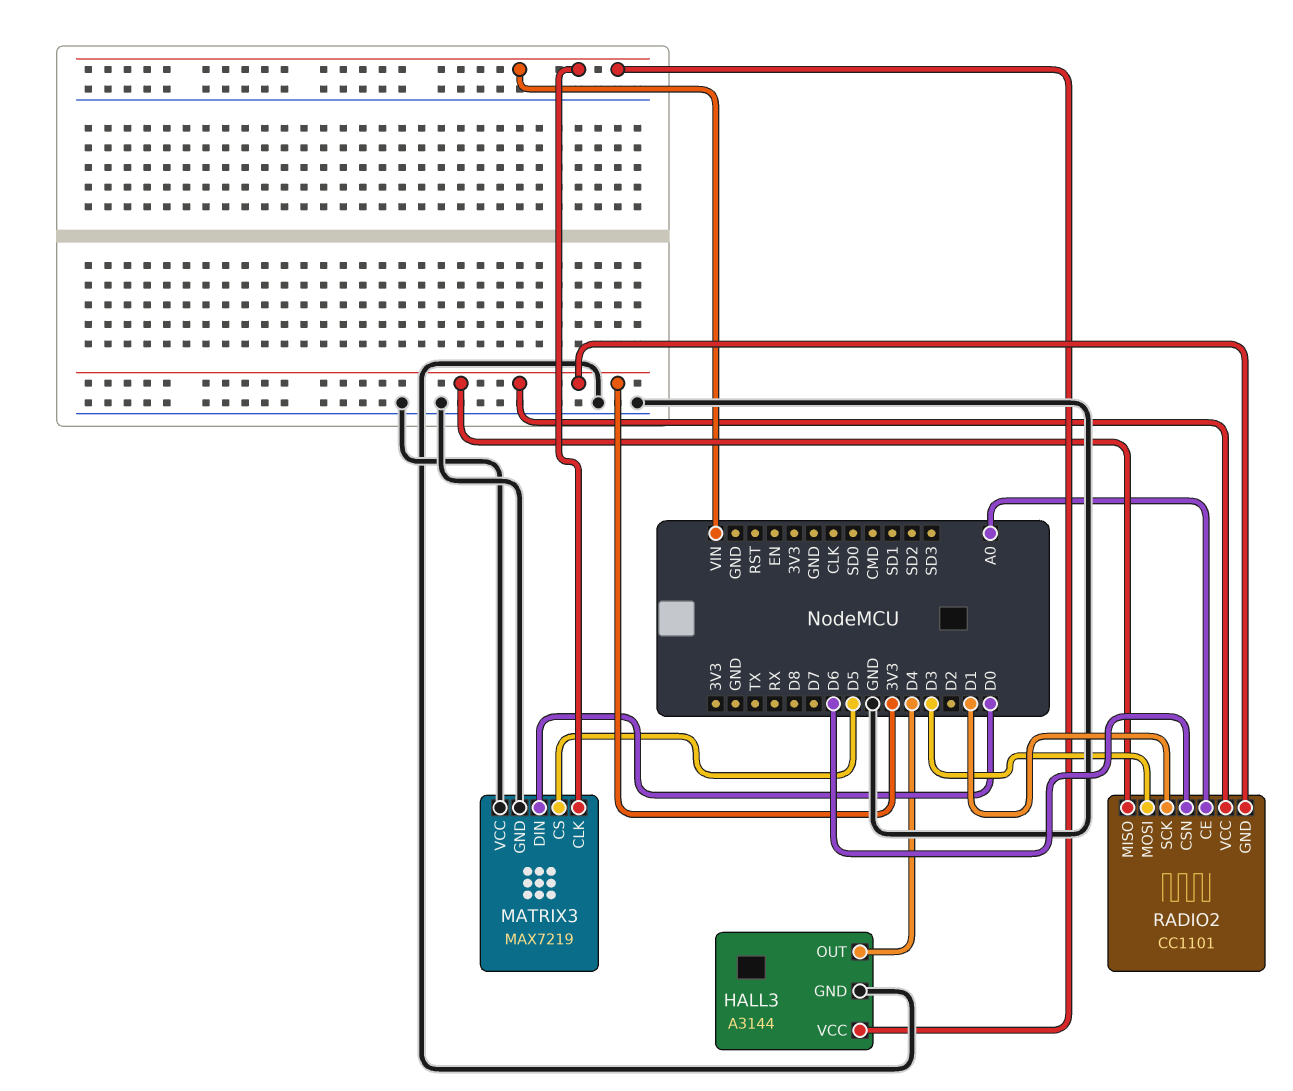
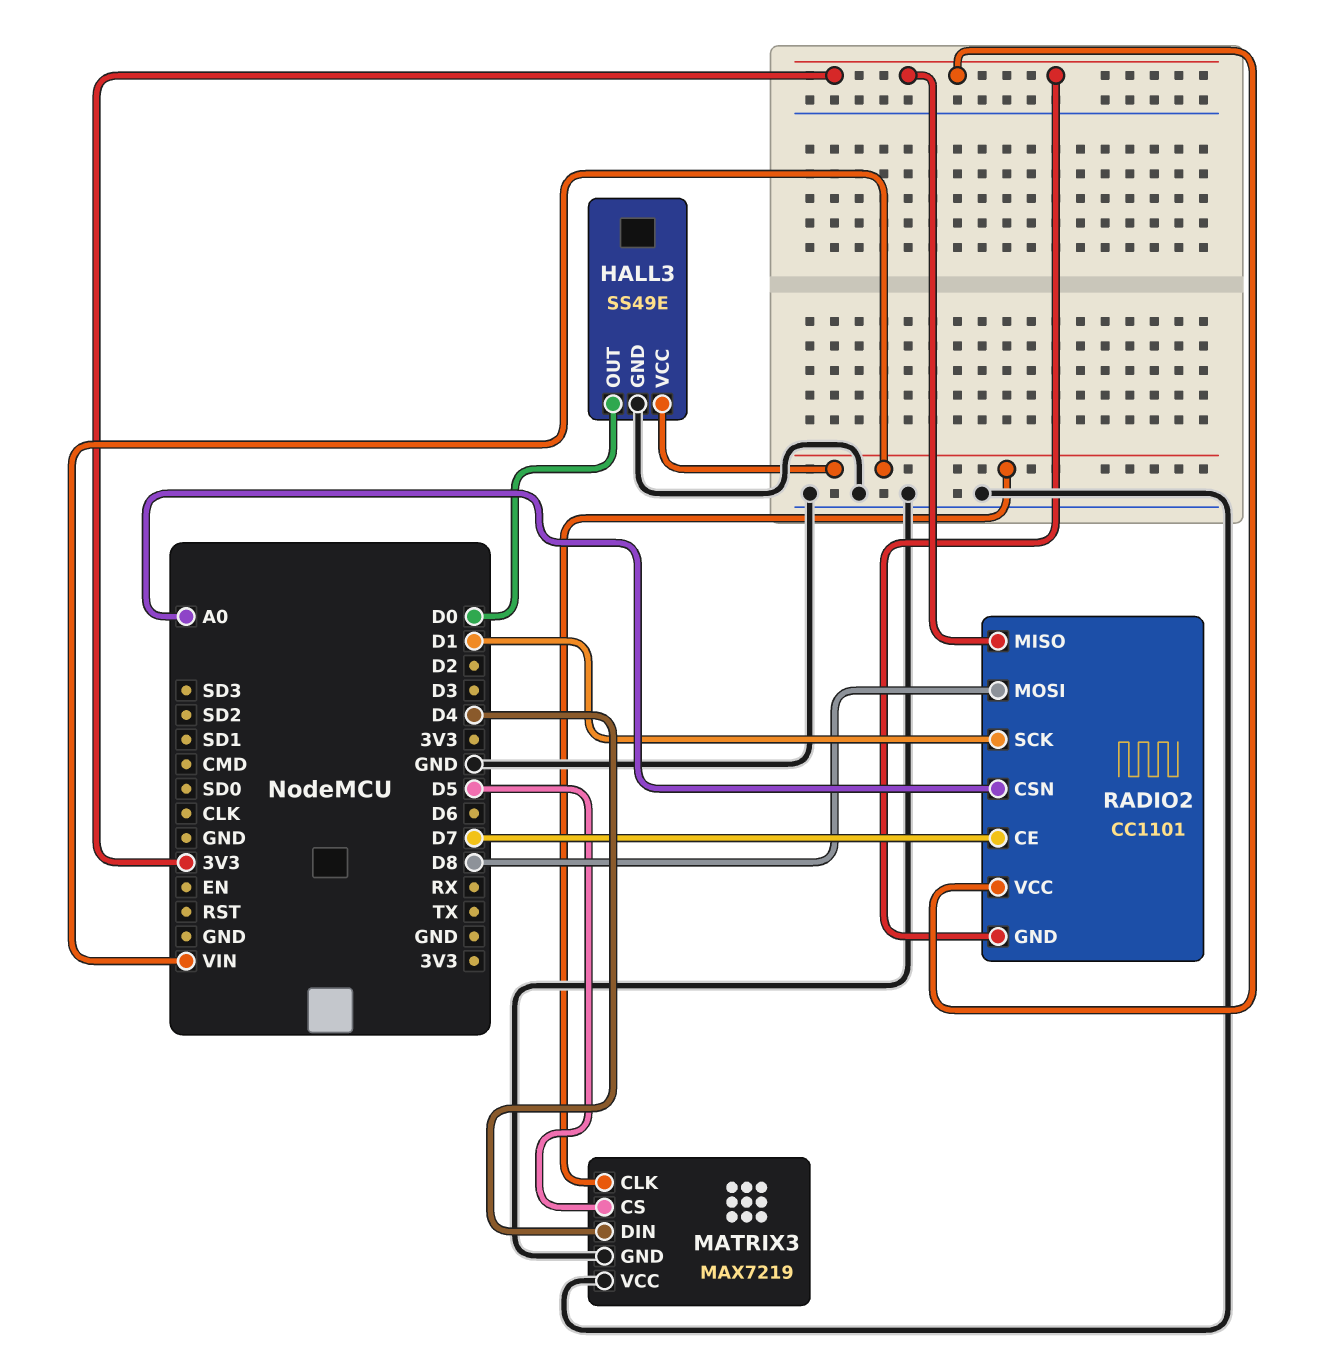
HALL3: A3144 -> SS49E
HALL3 pin OUT: D4 -> D0
MATRIX3 pin DIN: D0 -> D4
RADIO2 pin CE: A0 -> D7
RADIO2 pin CSN: D6 -> A0
RADIO2 pin MOSI: D3 -> D8

